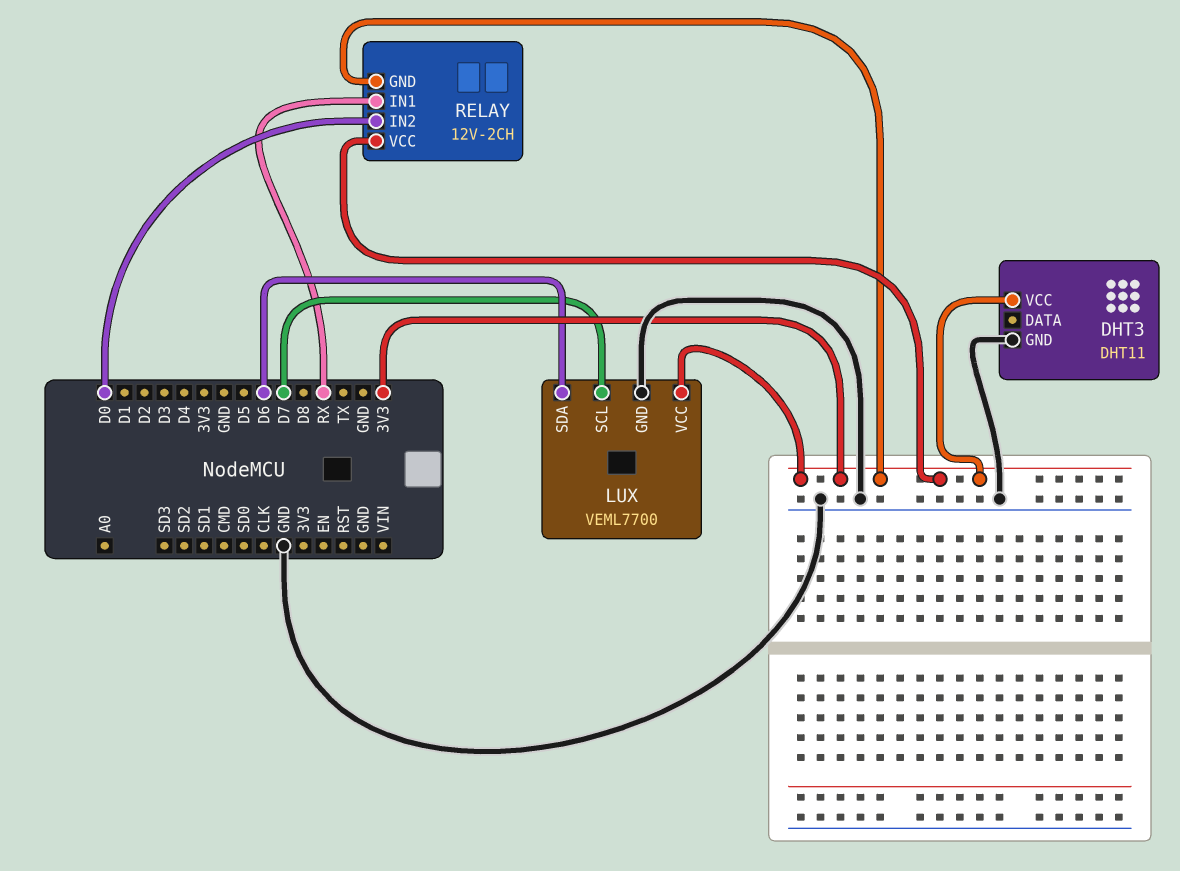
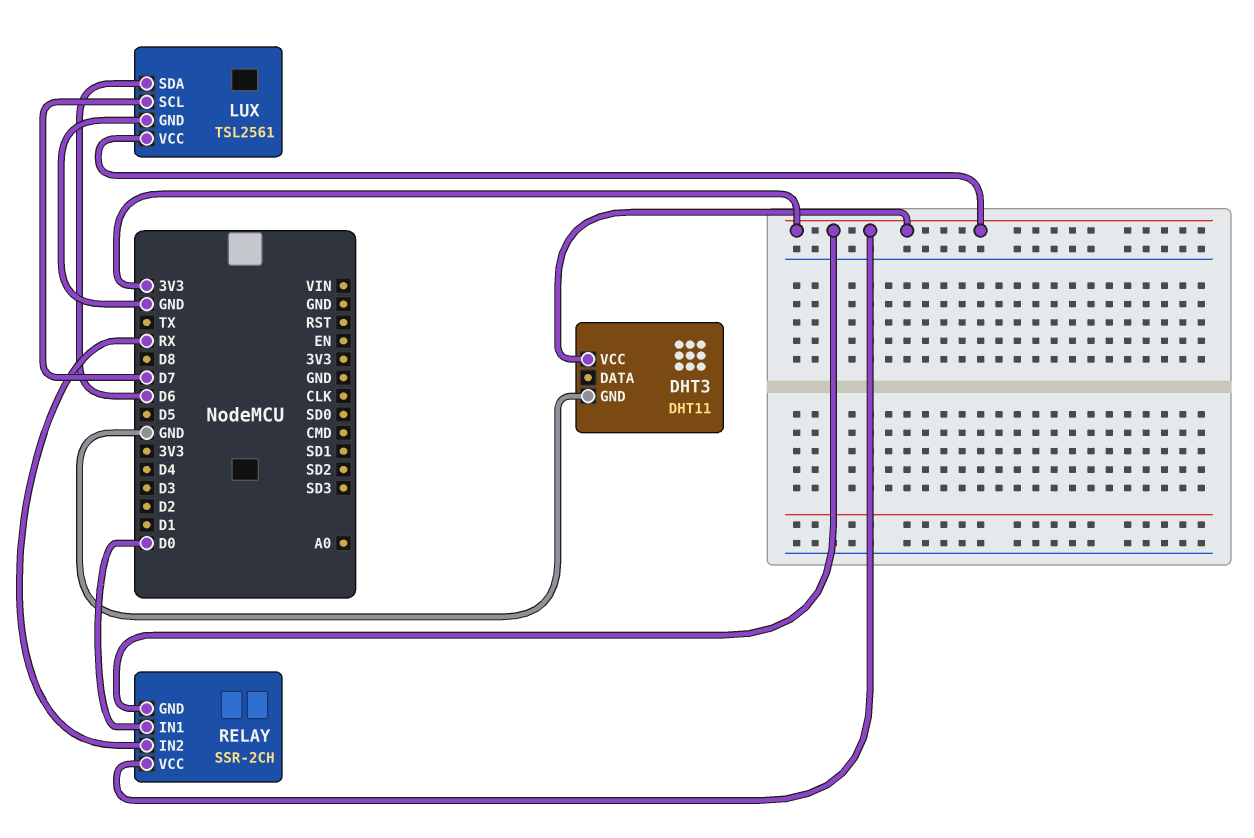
LUX: VEML7700 -> TSL2561
RELAY: 12V-2CH -> SSR-2CH
RELAY pin IN1: RX -> D0
RELAY pin IN2: D0 -> RX

